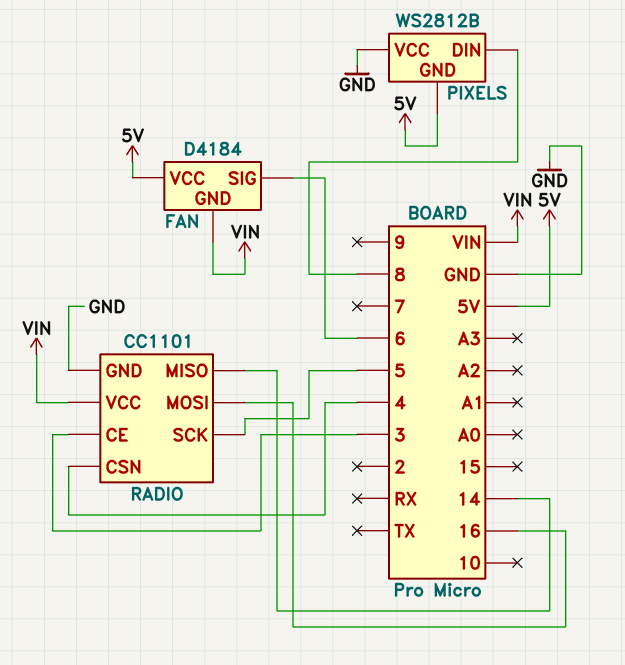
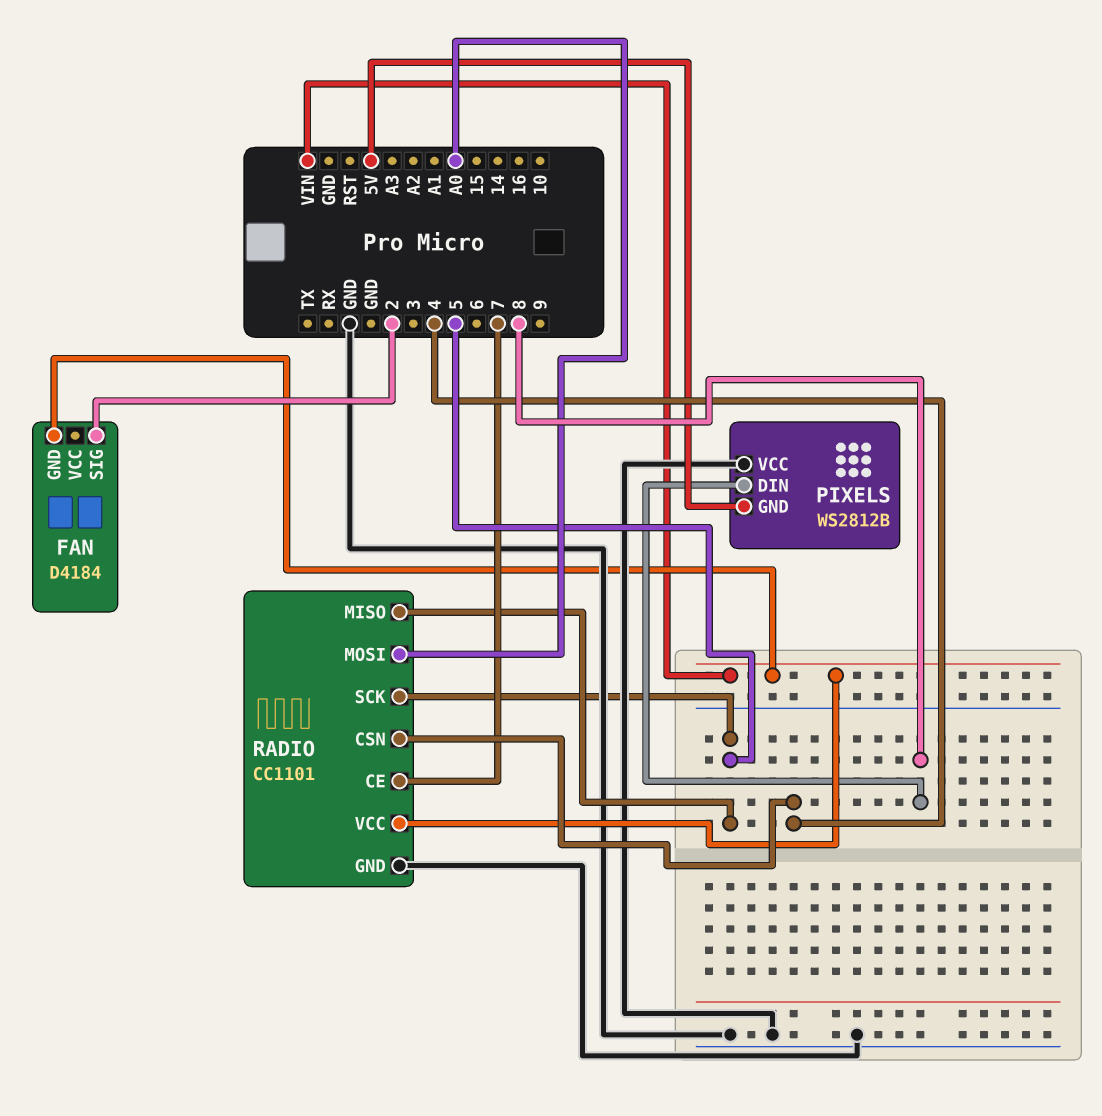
FAN pin SIG: 6 -> 2
FAN pin VCC: 5V -> none
RADIO pin CE: 3 -> 7
RADIO pin MISO: 14 -> 5
RADIO pin MOSI: 16 -> A0

